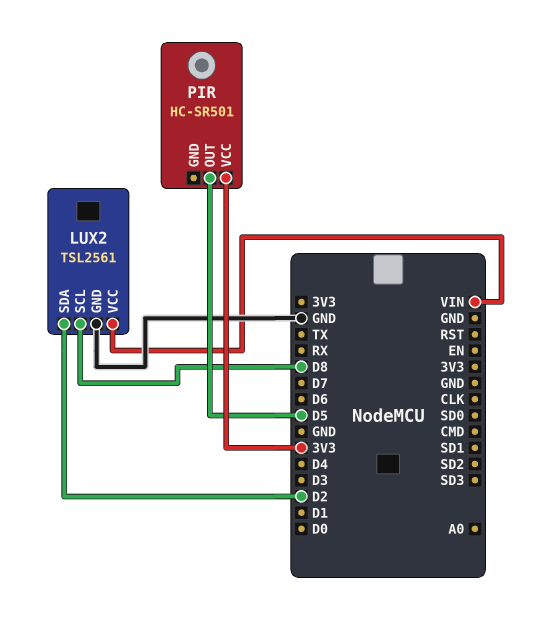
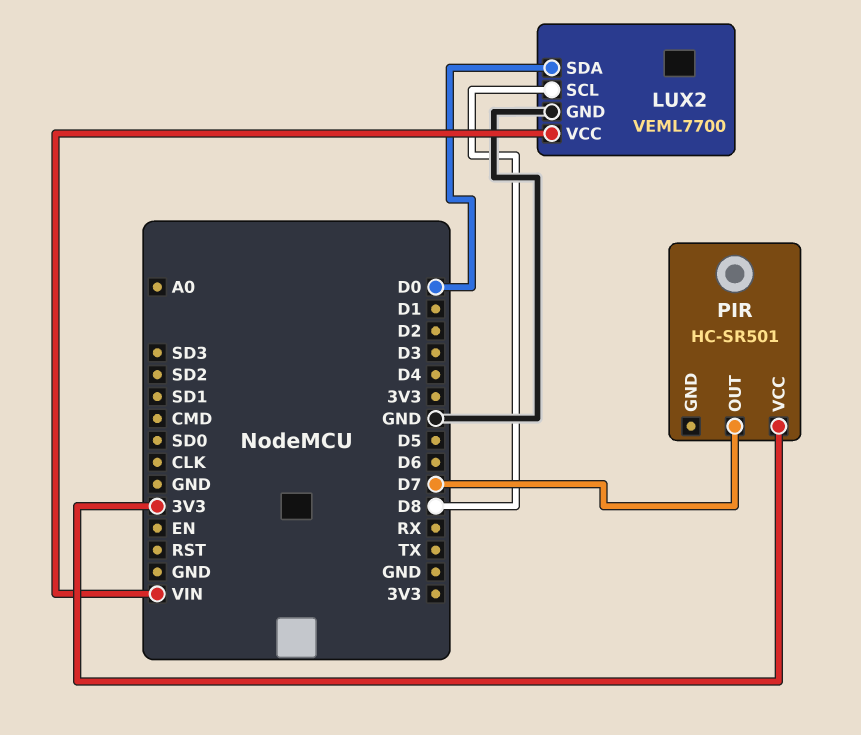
LUX2: TSL2561 -> VEML7700
LUX2 pin SDA: D2 -> D0
PIR pin OUT: D5 -> D7

